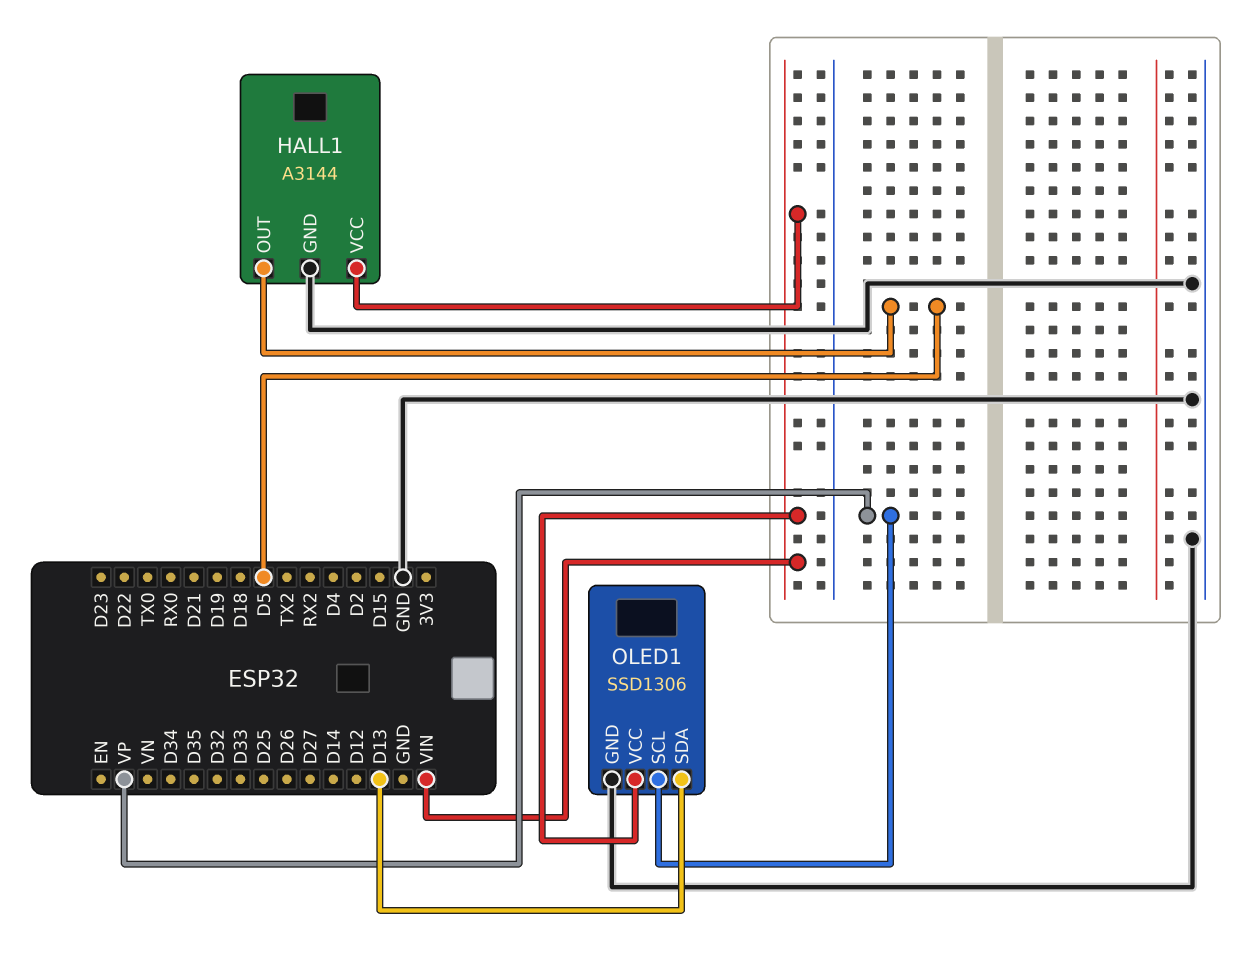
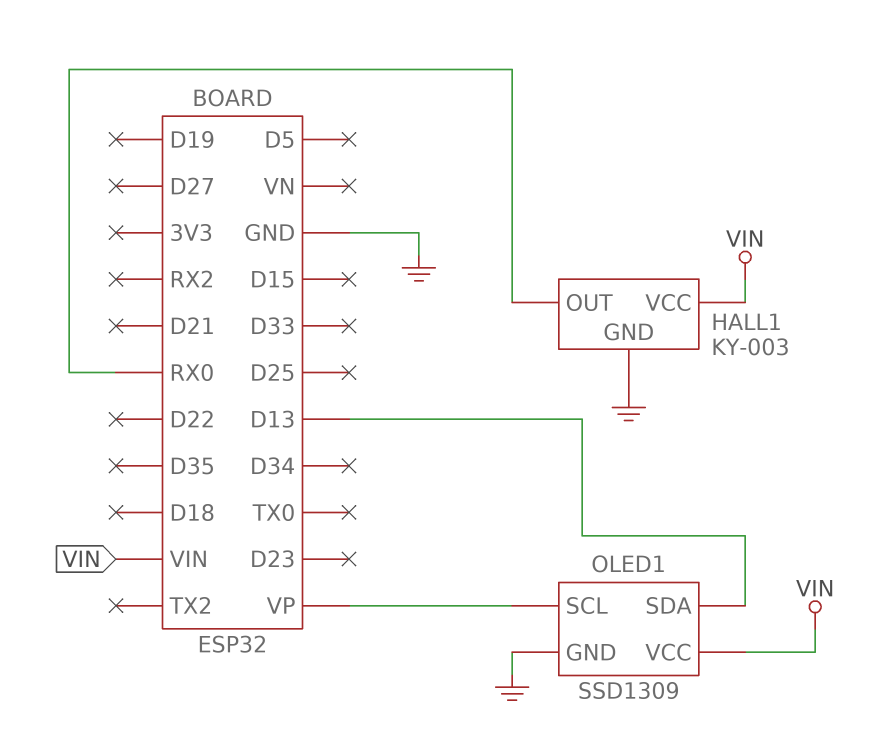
HALL1: A3144 -> KY-003
HALL1 pin OUT: D5 -> RX0
OLED1: SSD1306 -> SSD1309

